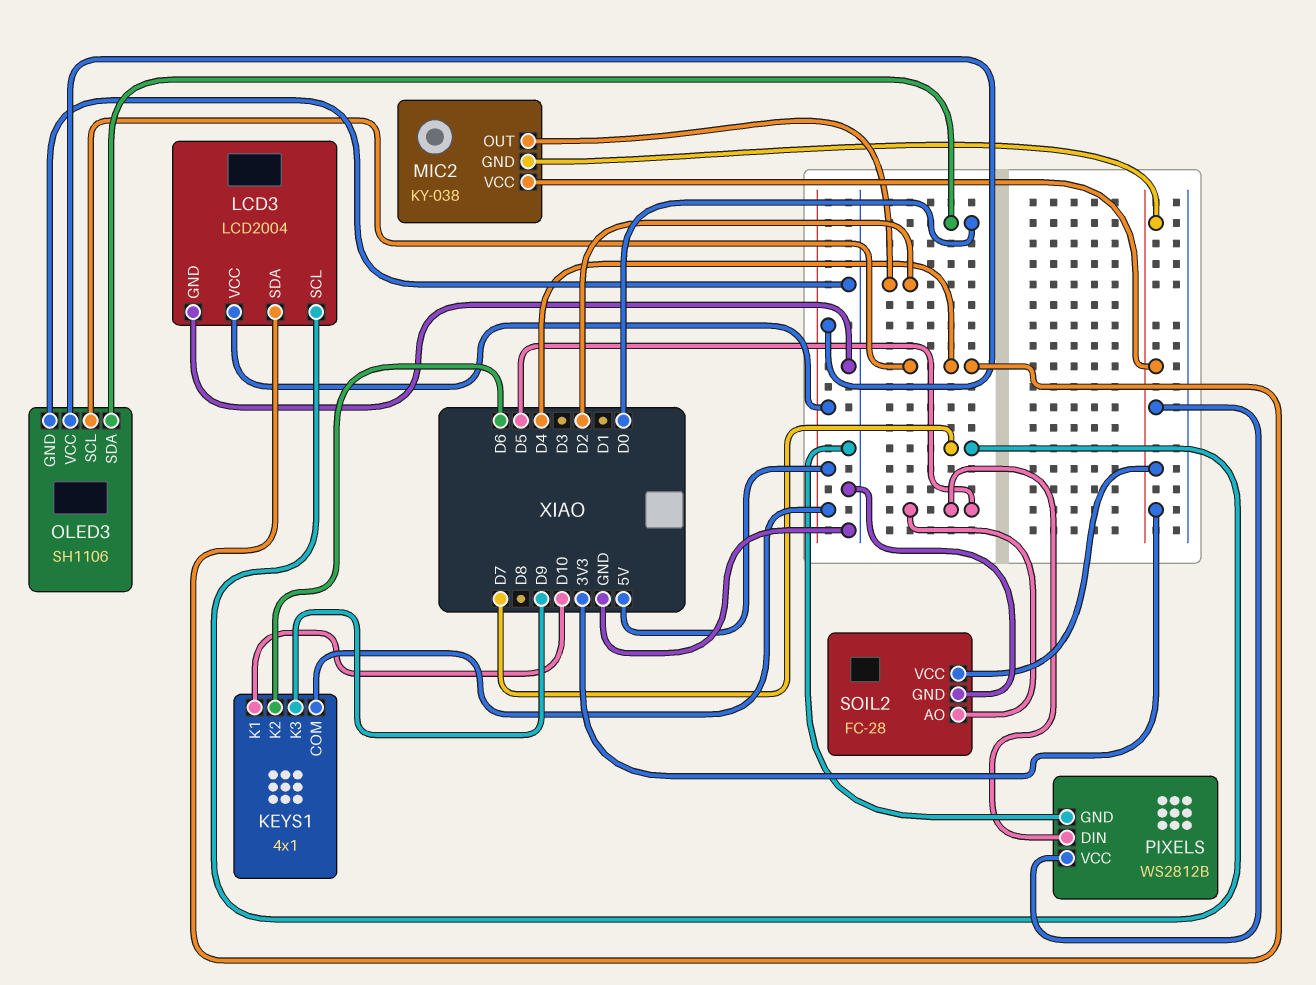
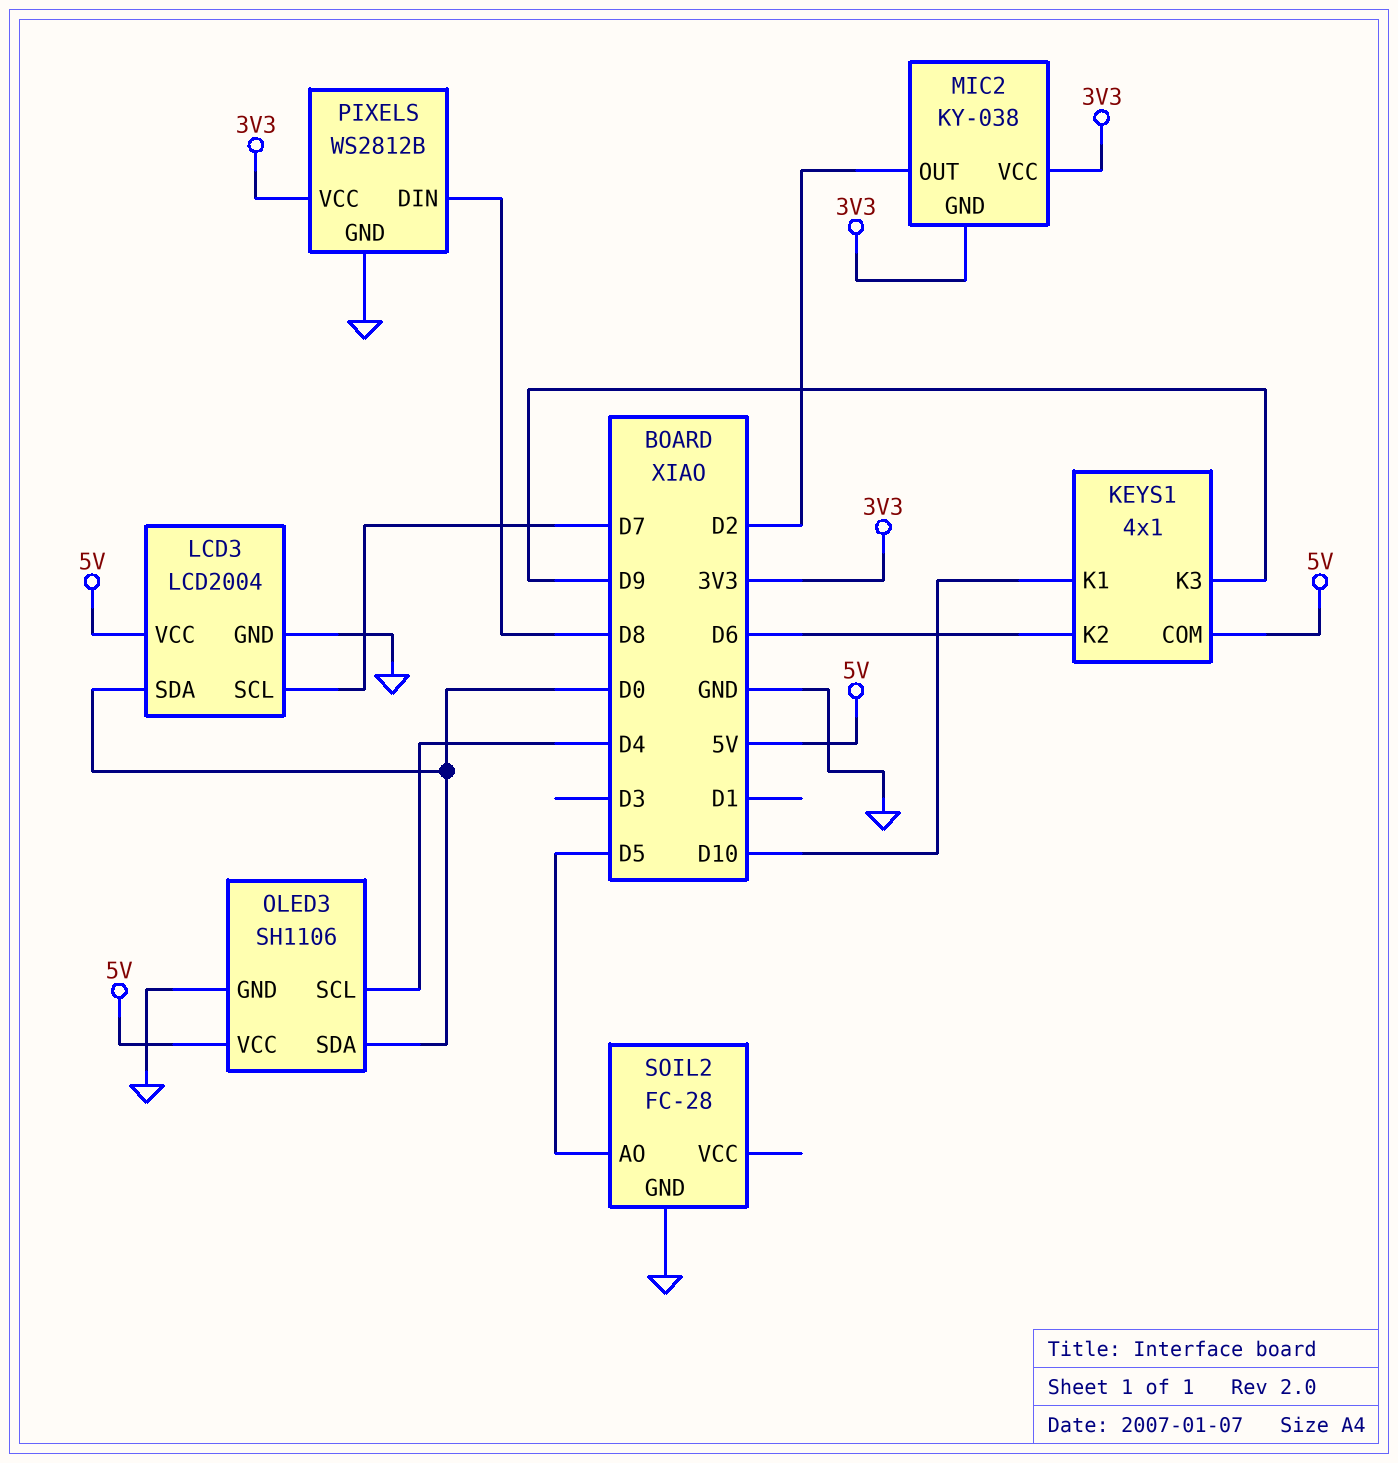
LCD3 pin SDA: D4 -> D0
PIXELS pin DIN: D5 -> D8
SOIL2 pin VCC: 3V3 -> none

